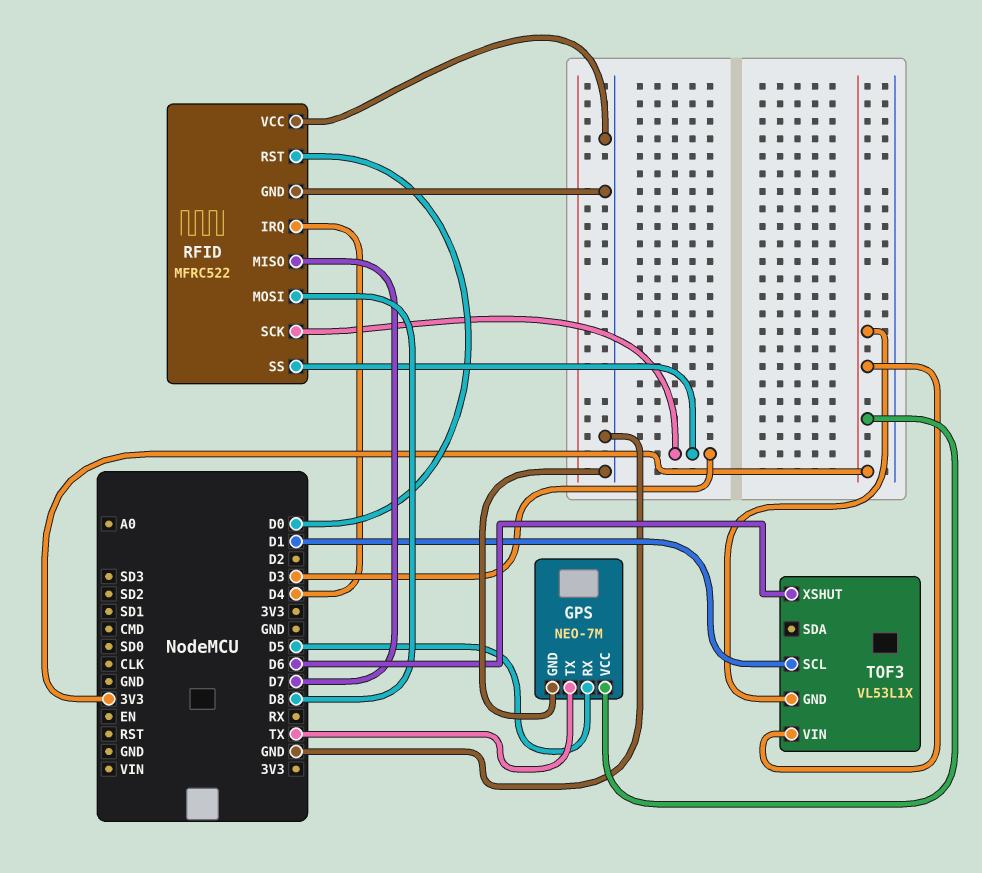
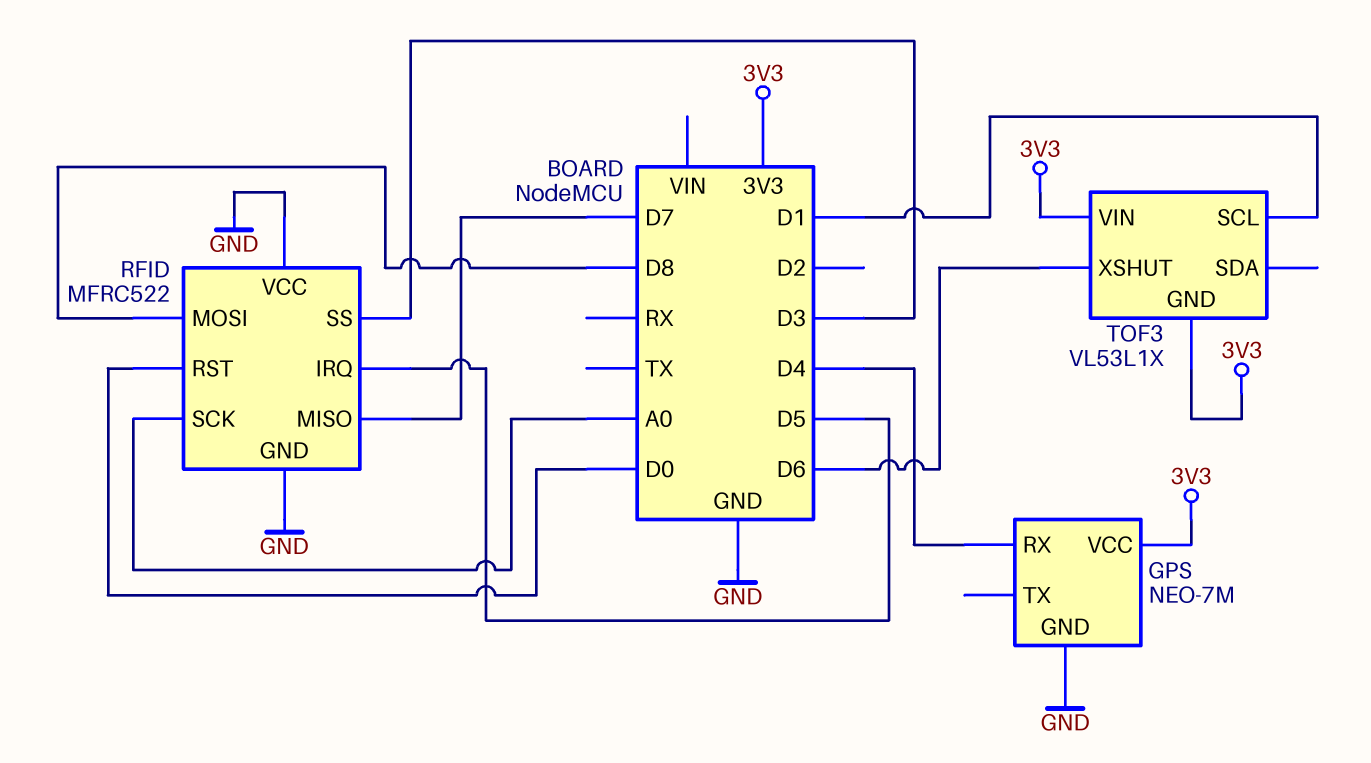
GPS pin RX: D5 -> D4
GPS pin TX: TX -> none
RFID pin IRQ: D4 -> D5
RFID pin SCK: D3 -> A0

